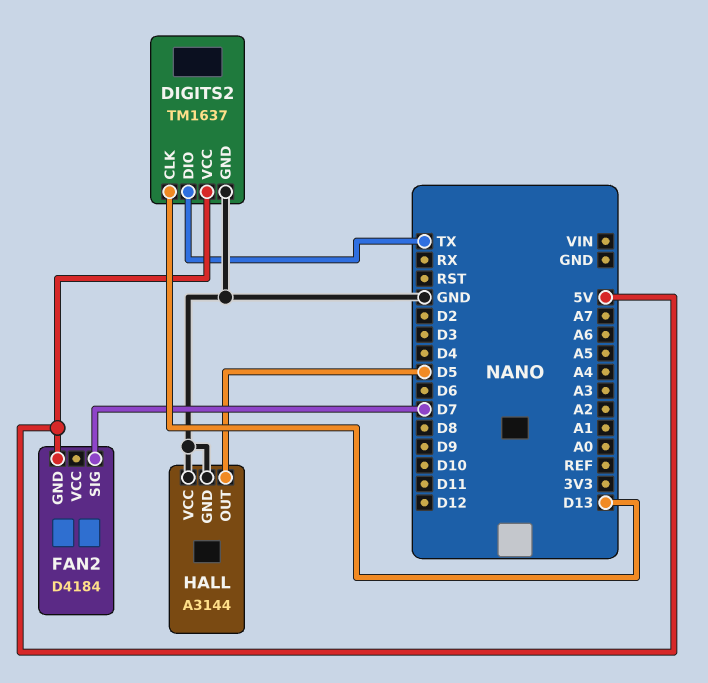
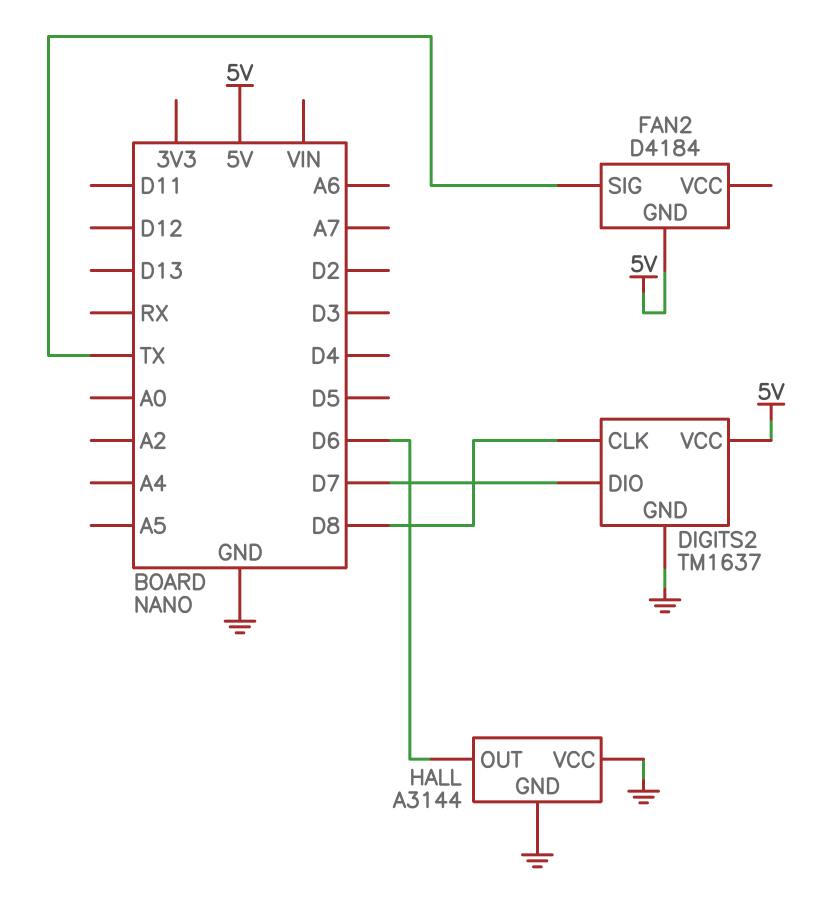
DIGITS2 pin CLK: D13 -> D8
DIGITS2 pin DIO: TX -> D7
FAN2 pin SIG: D7 -> TX
HALL pin OUT: D5 -> D6

